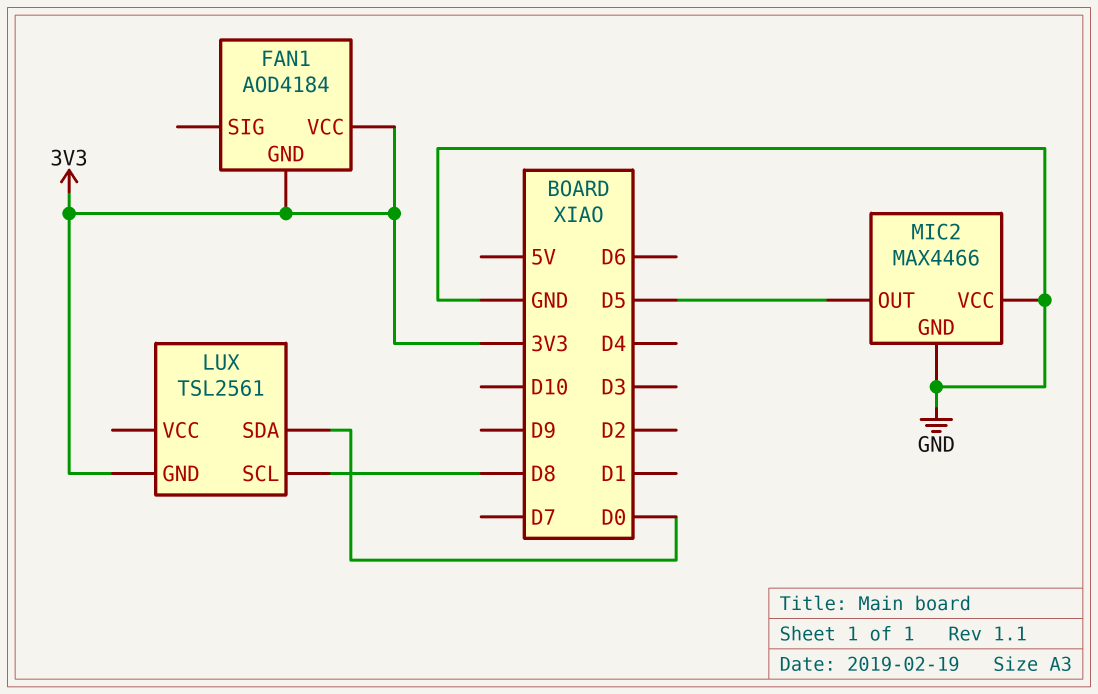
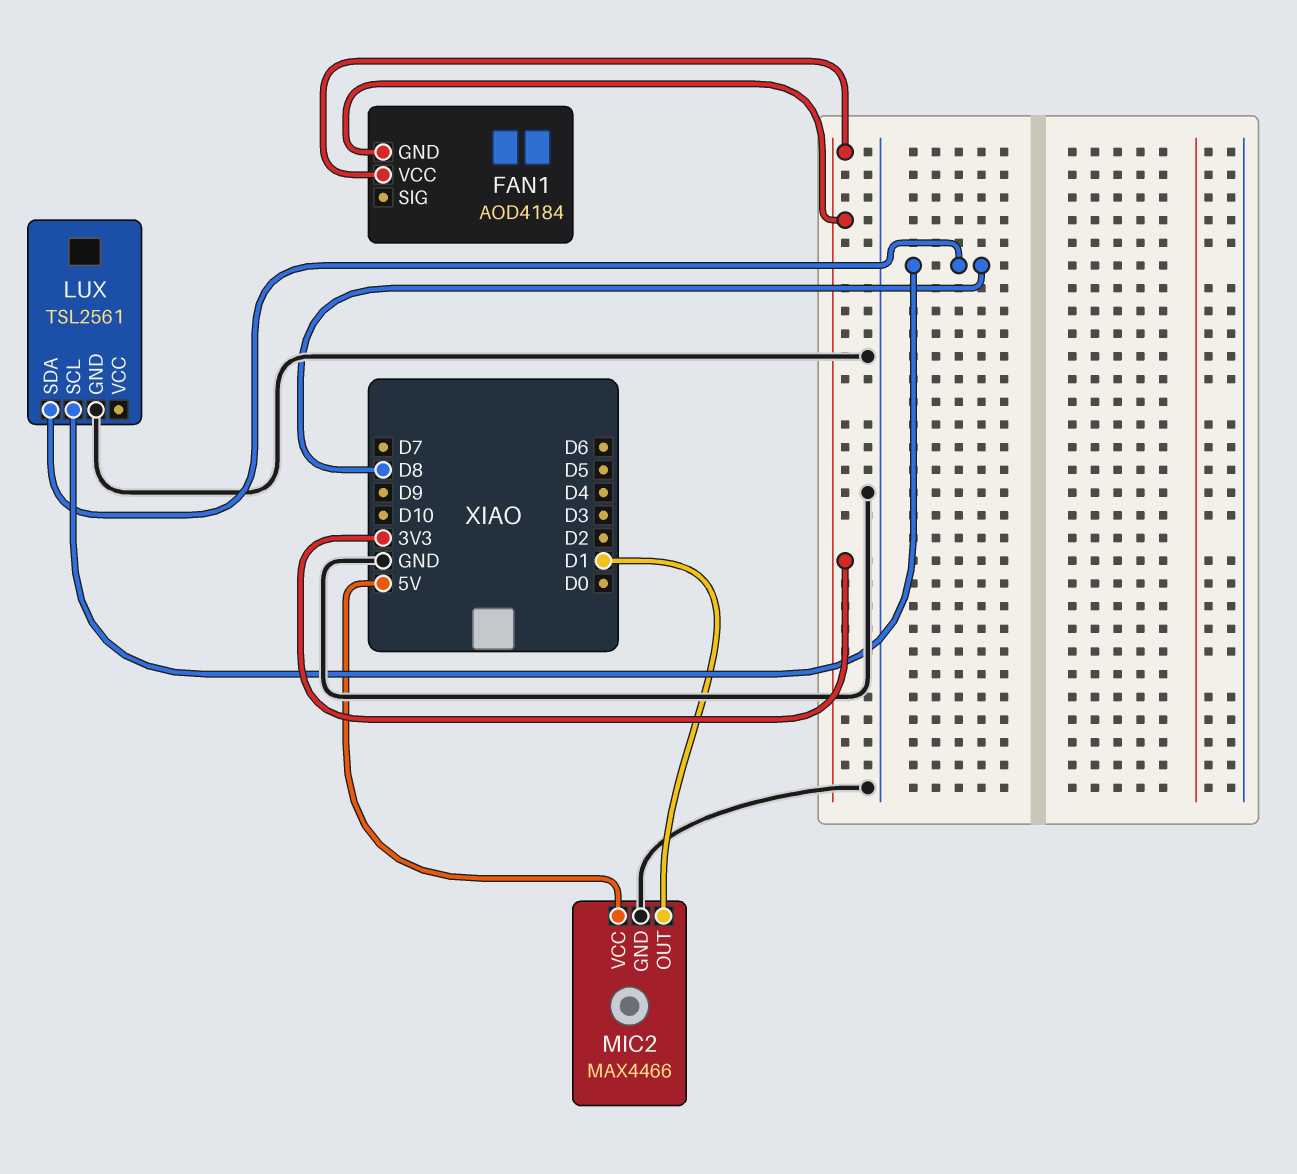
LUX pin GND: 3V3 -> GND
LUX pin SDA: D0 -> D8
MIC2 pin OUT: D5 -> D1
MIC2 pin VCC: GND -> 5V

